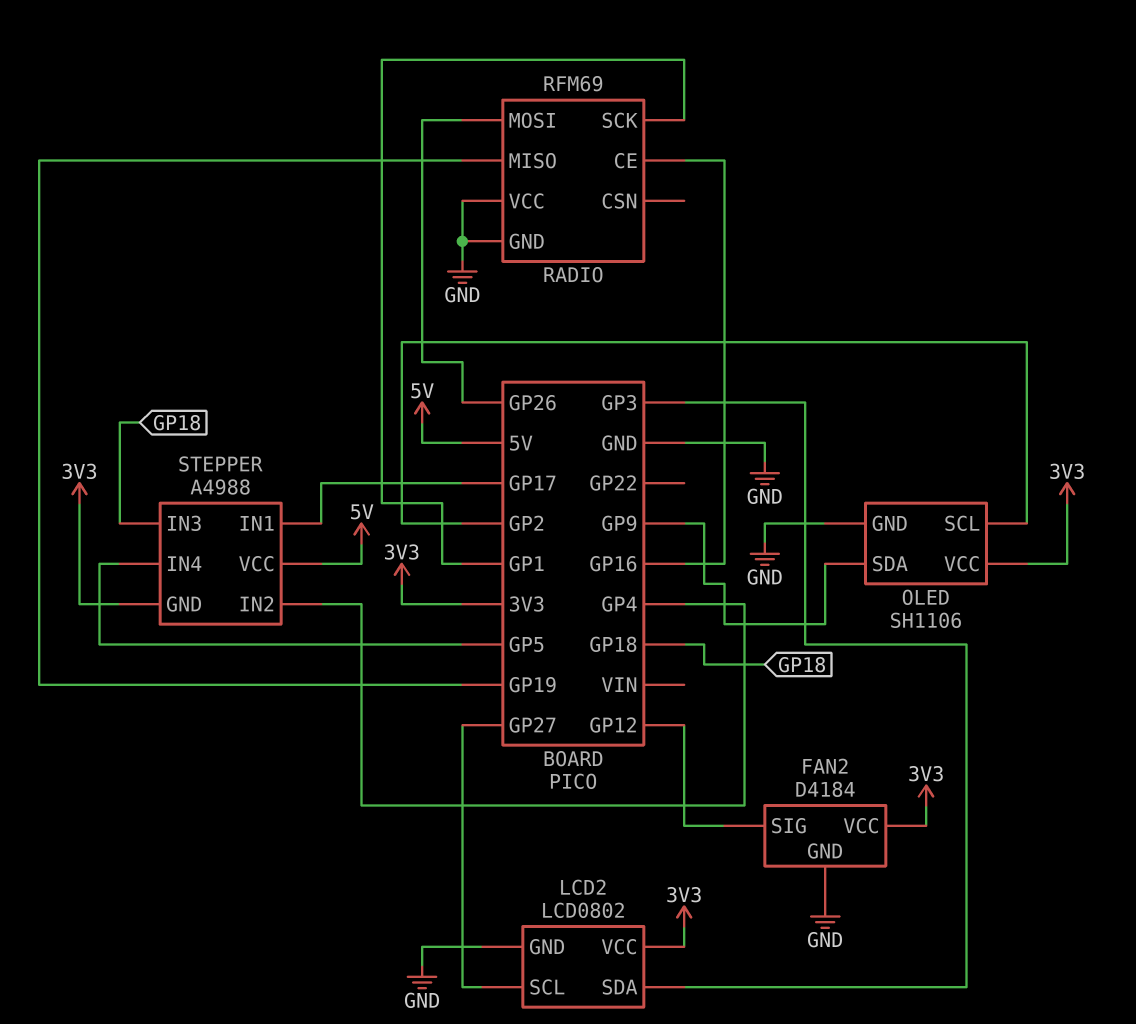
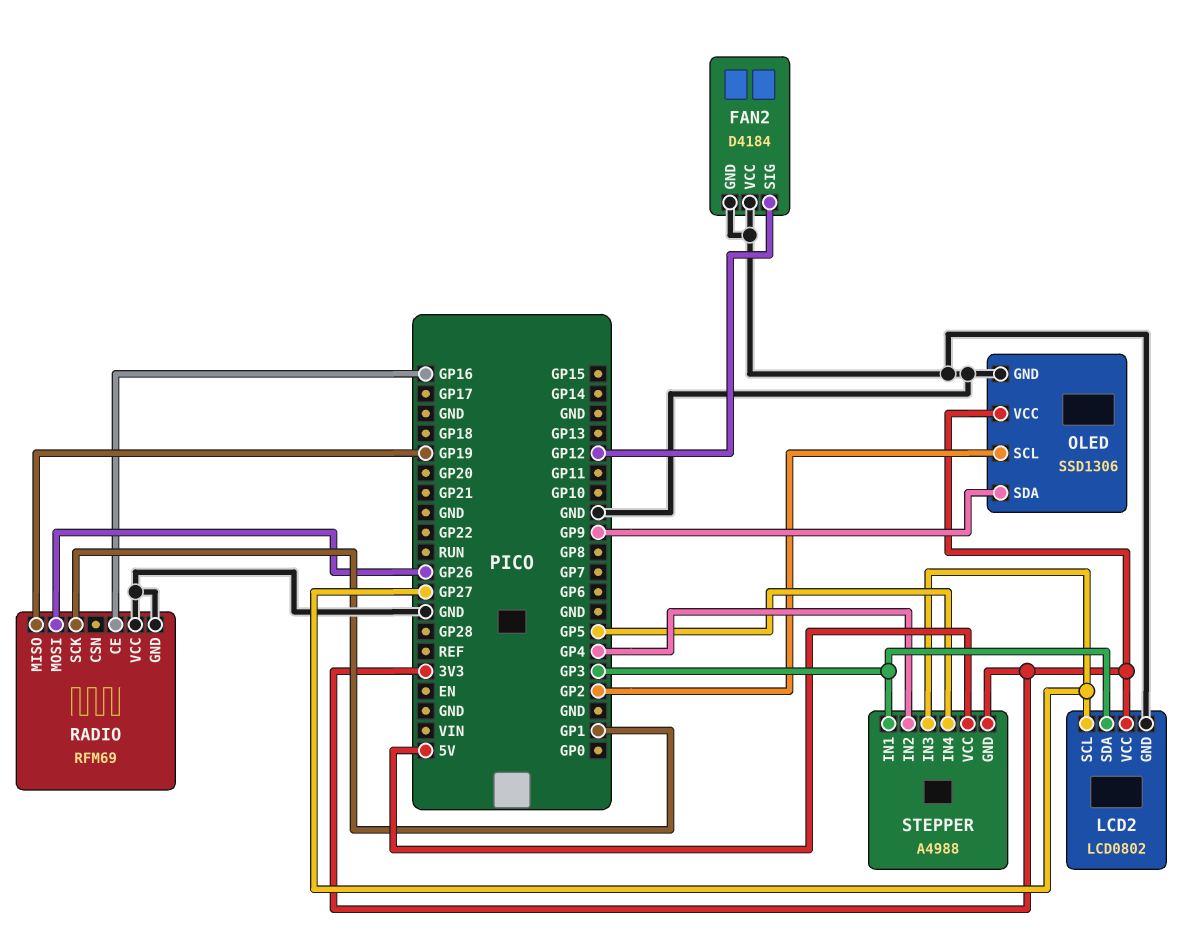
FAN2 pin VCC: 3V3 -> GND
OLED: SH1106 -> SSD1306
STEPPER pin IN1: GP17 -> GP3
STEPPER pin IN3: GP18 -> GP27

